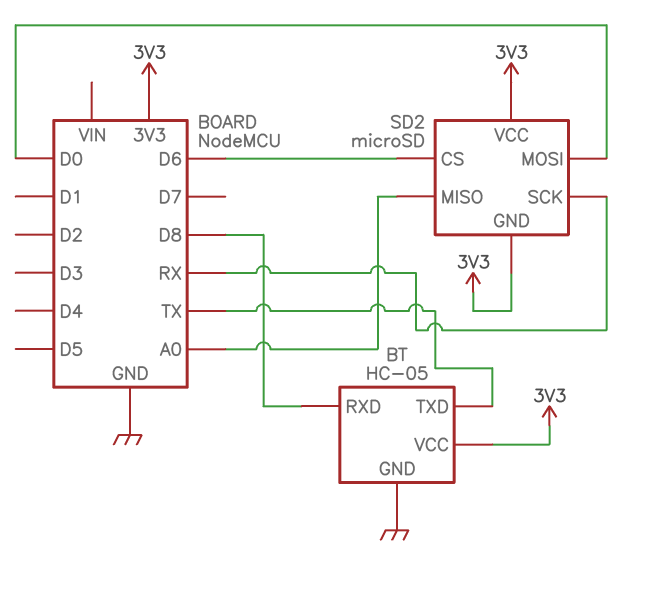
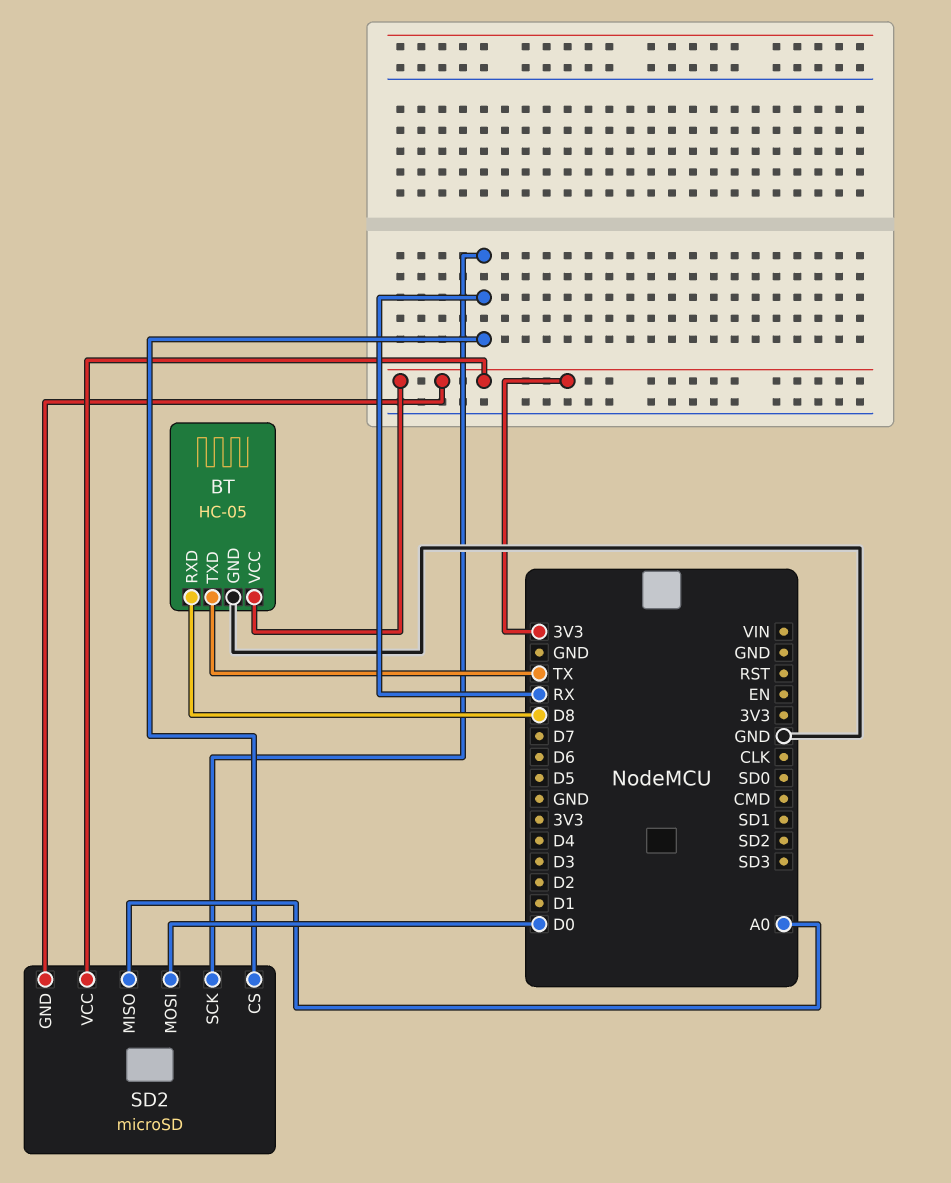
SD2 pin CS: D6 -> RX

